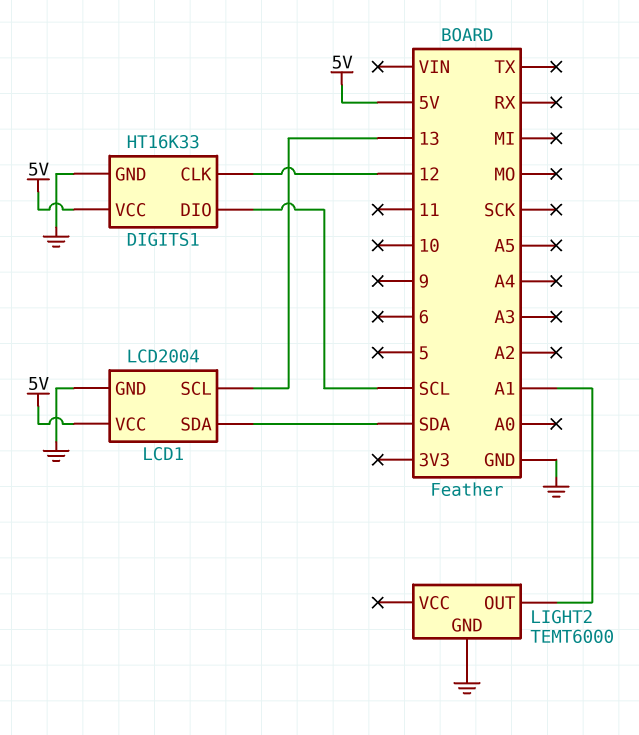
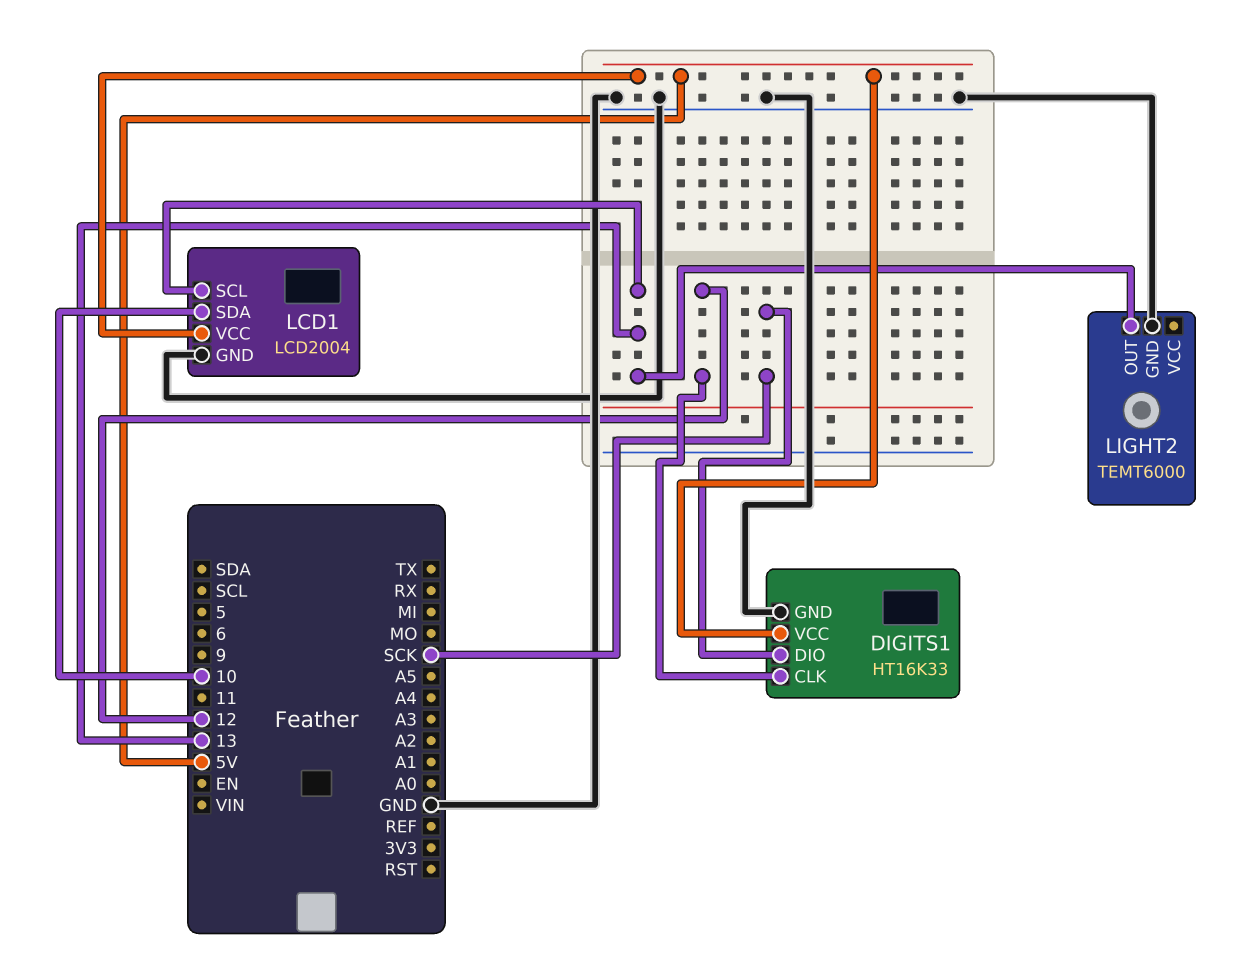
DIGITS1 pin DIO: SCL -> SCK
LCD1 pin SDA: SDA -> 10
LIGHT2 pin OUT: A1 -> 13

